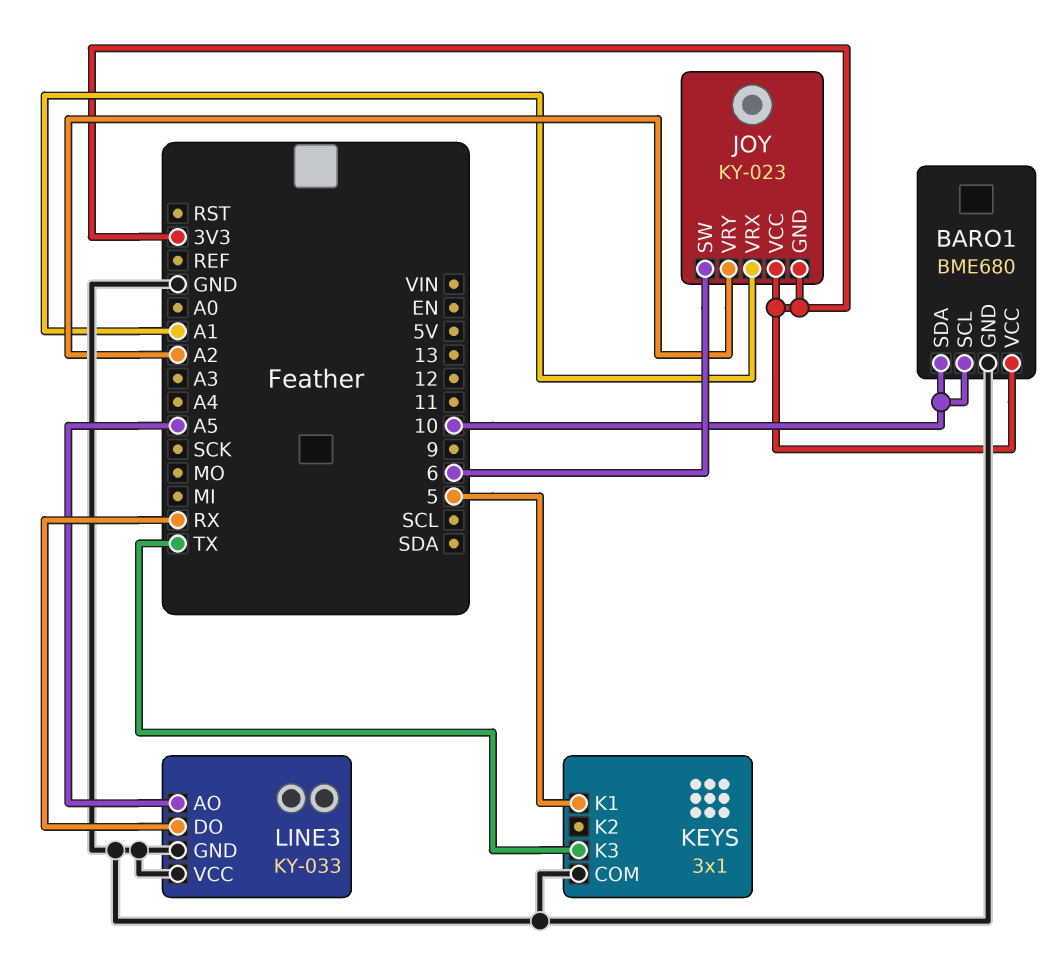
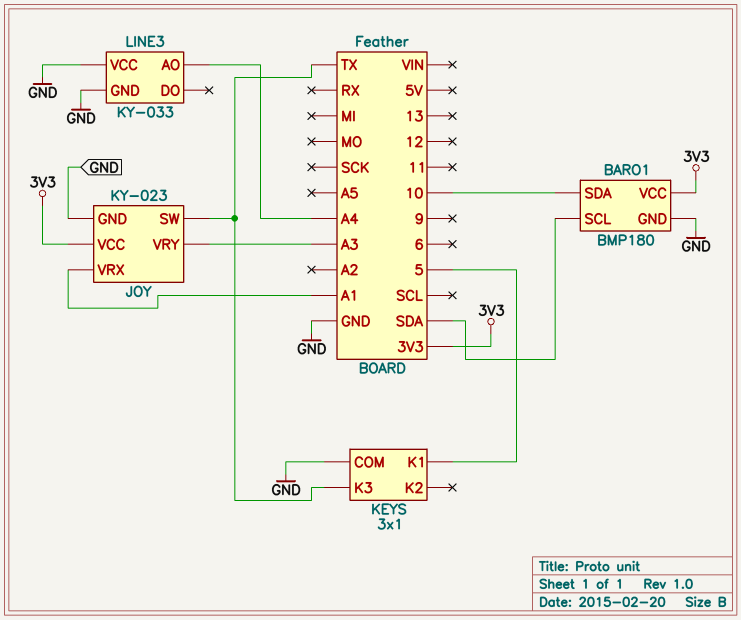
BARO1: BME680 -> BMP180
BARO1 pin SCL: 10 -> SDA
JOY pin GND: 3V3 -> GND
JOY pin SW: 6 -> TX
JOY pin VRY: A2 -> A3
LINE3 pin AO: A5 -> A4
LINE3 pin DO: RX -> none

